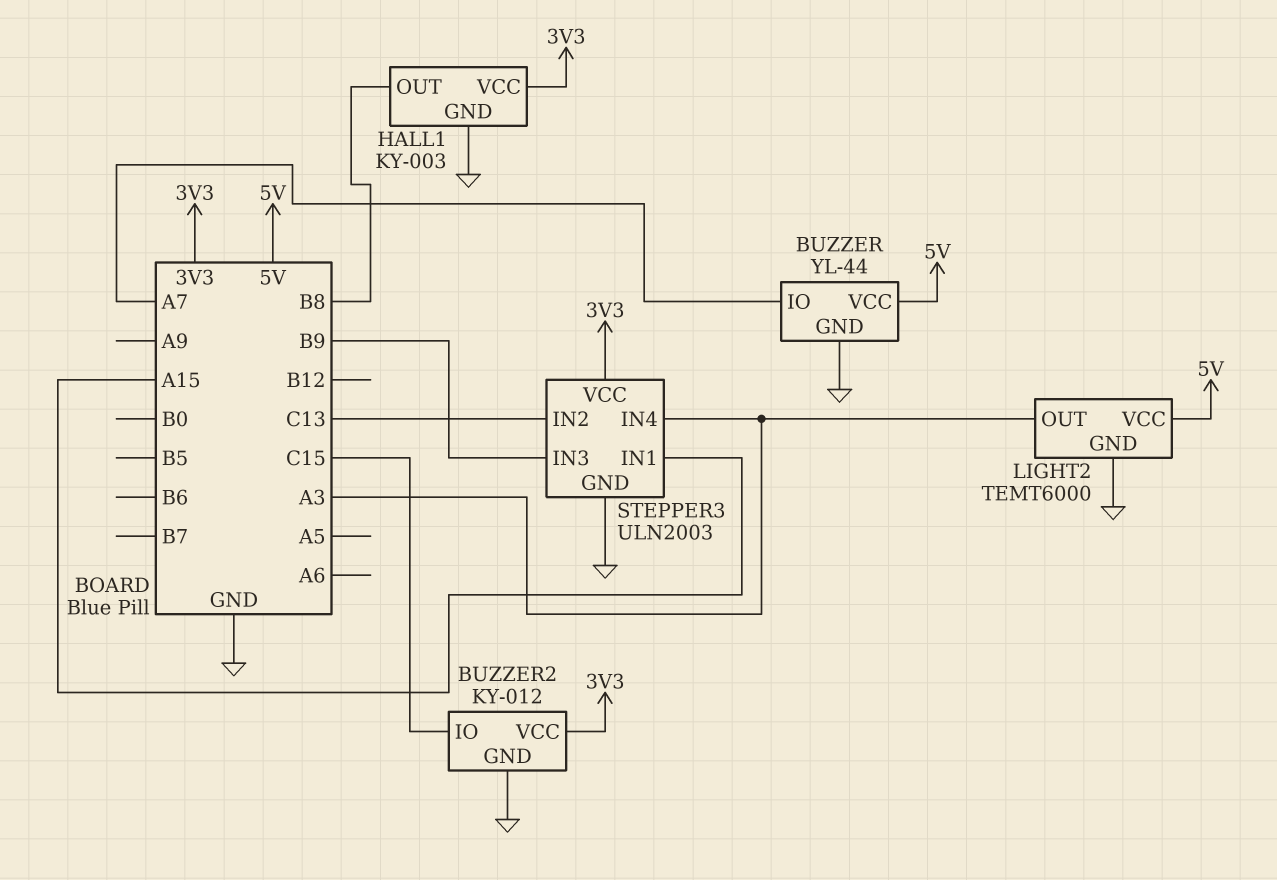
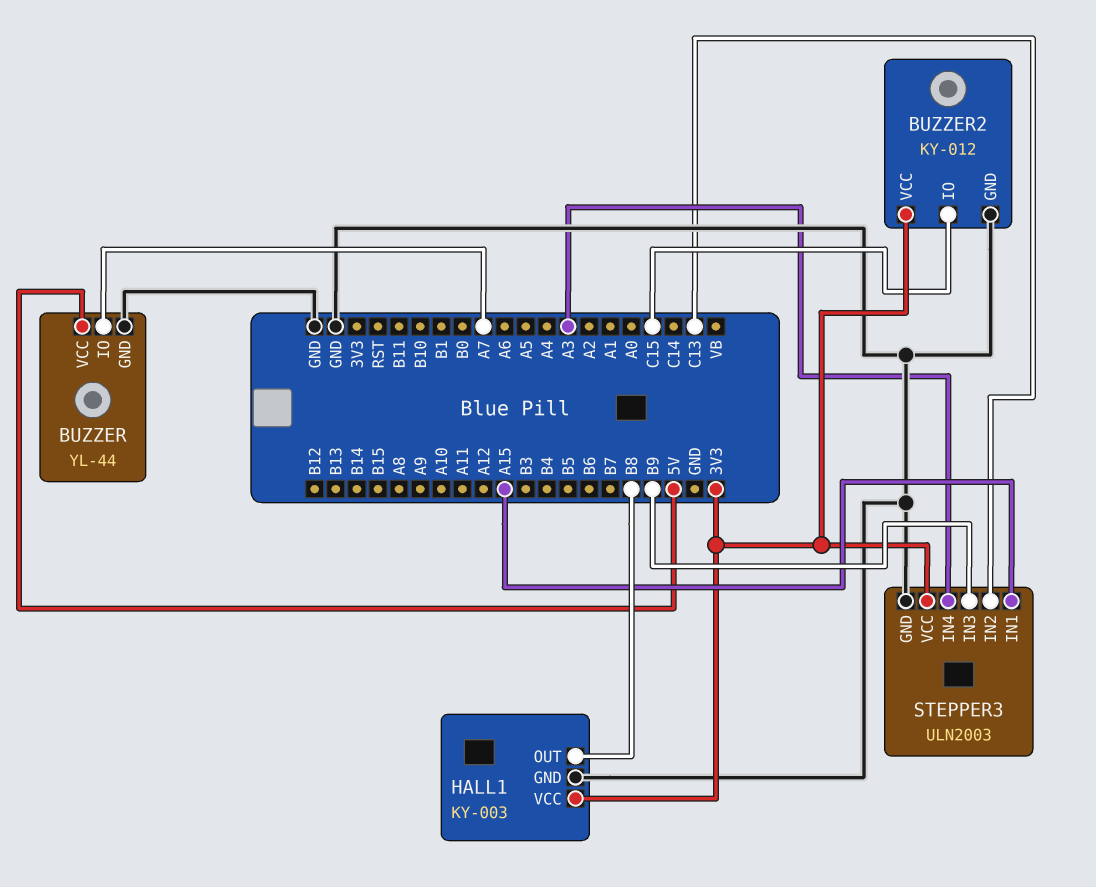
LIGHT2: TEMT6000 -> none
LIGHT2 pin GND: GND -> none
LIGHT2 pin OUT: A3 -> none
LIGHT2 pin VCC: 5V -> none

